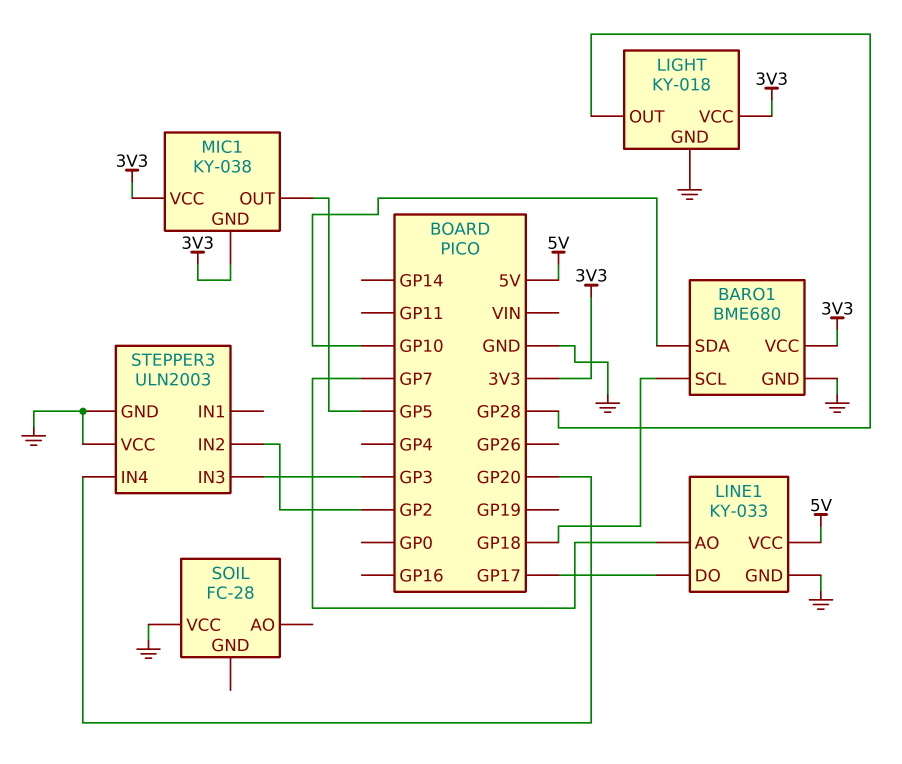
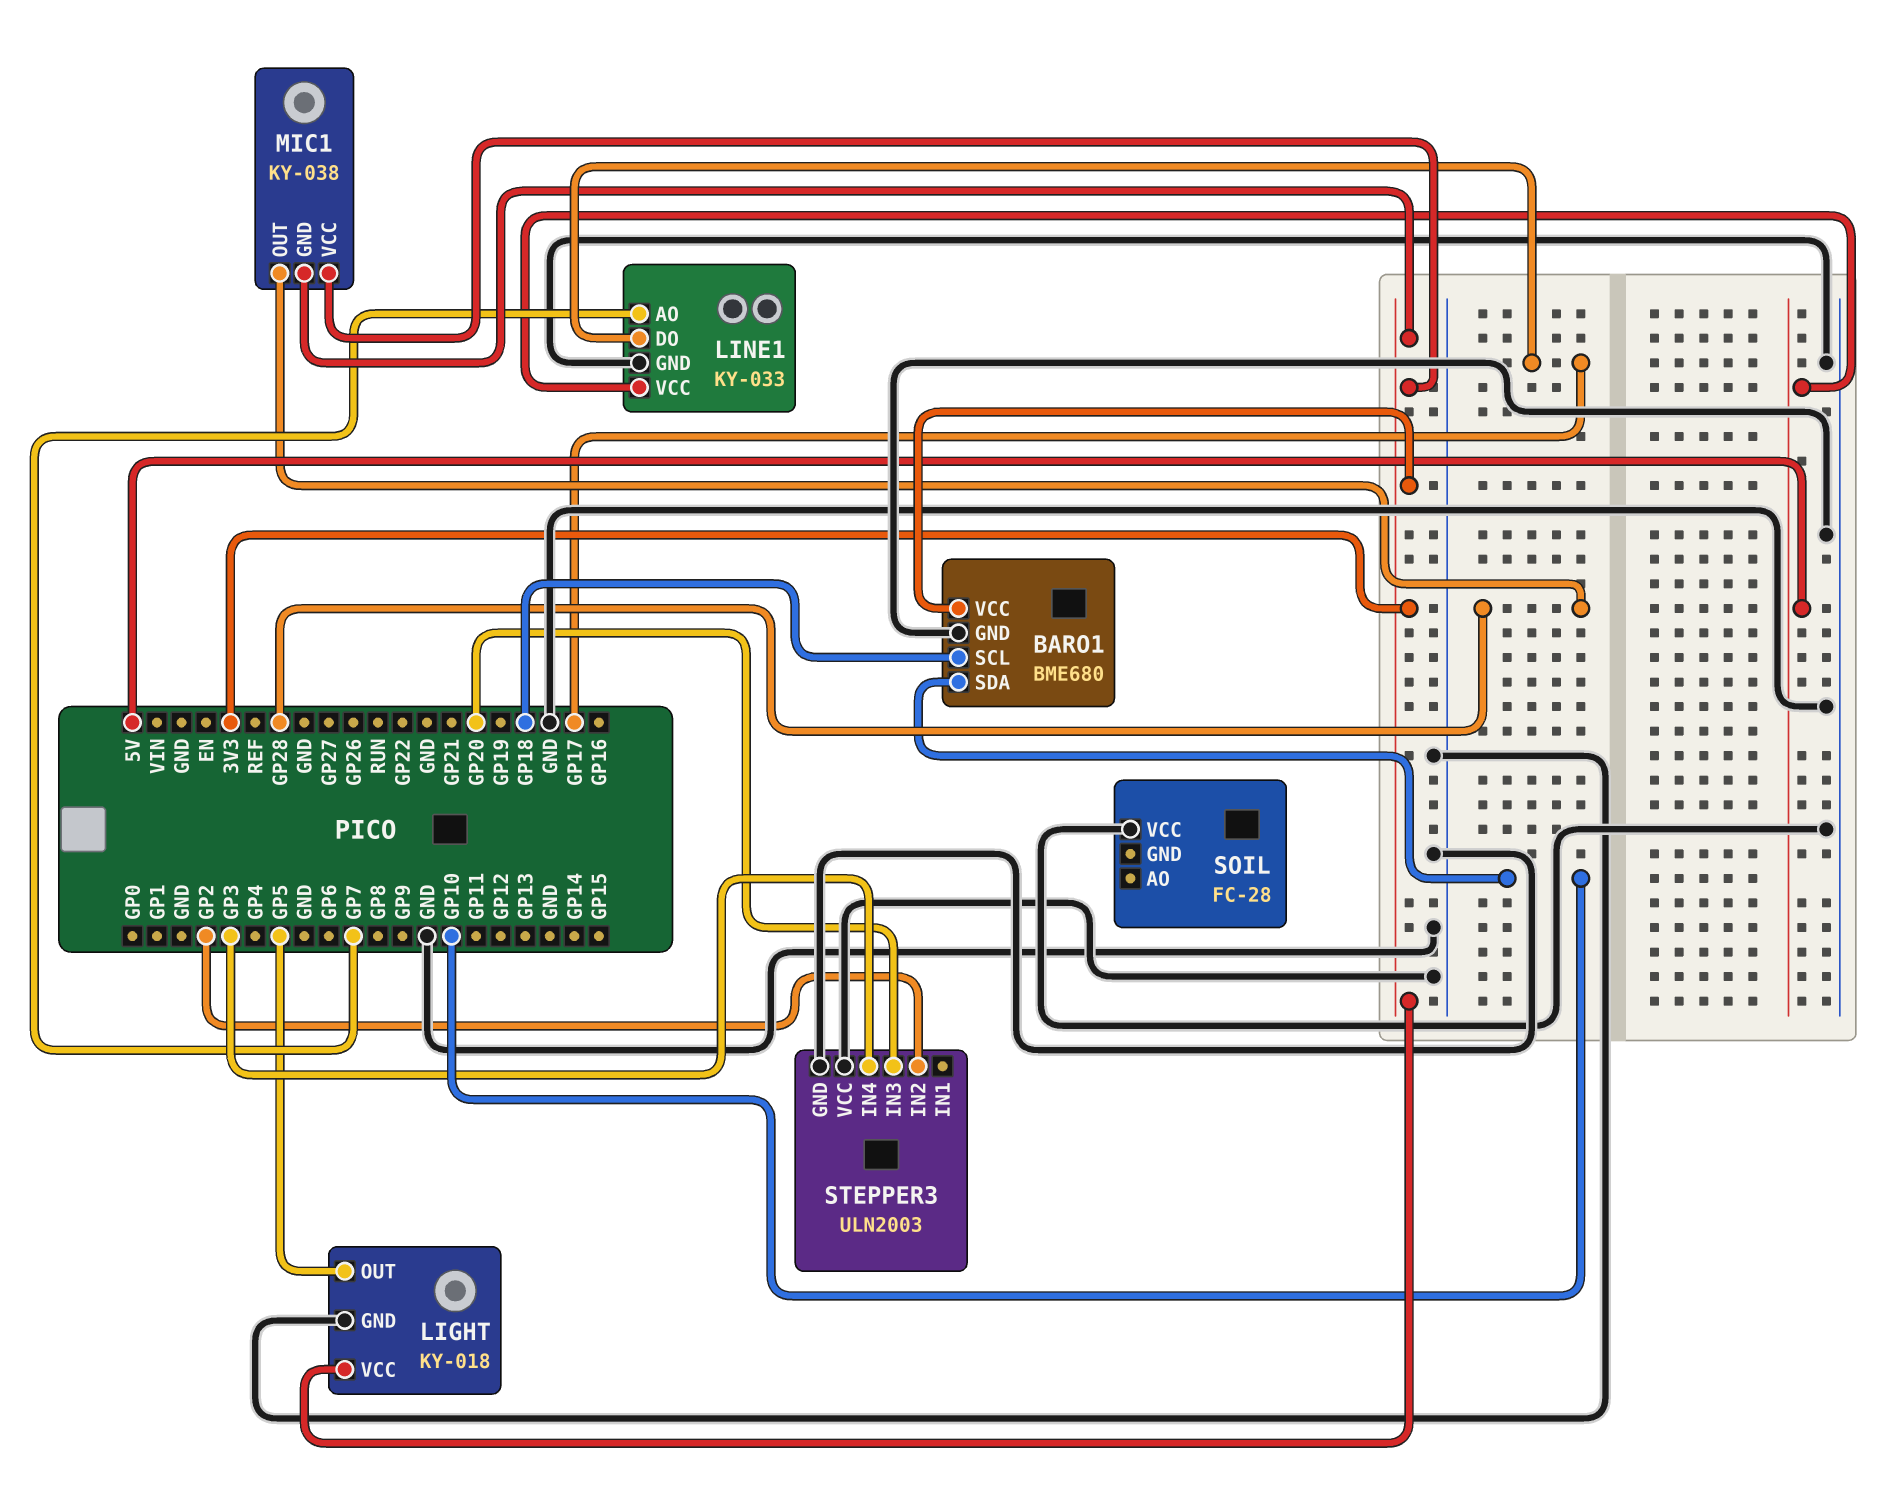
LIGHT pin OUT: GP28 -> GP5
MIC1 pin OUT: GP5 -> GP28
STEPPER3 pin IN3: GP3 -> GP20
STEPPER3 pin IN4: GP20 -> GP3

